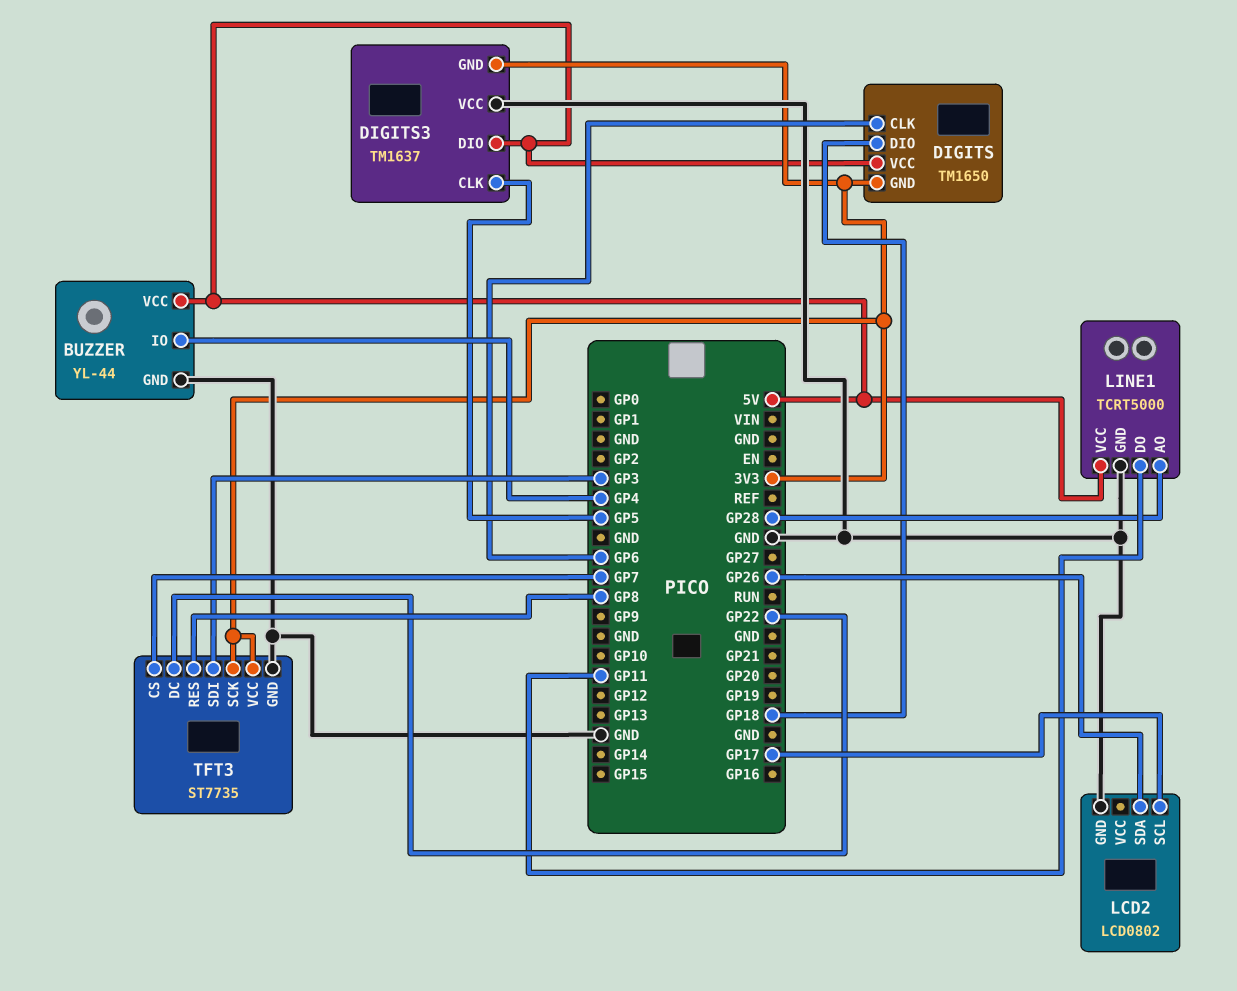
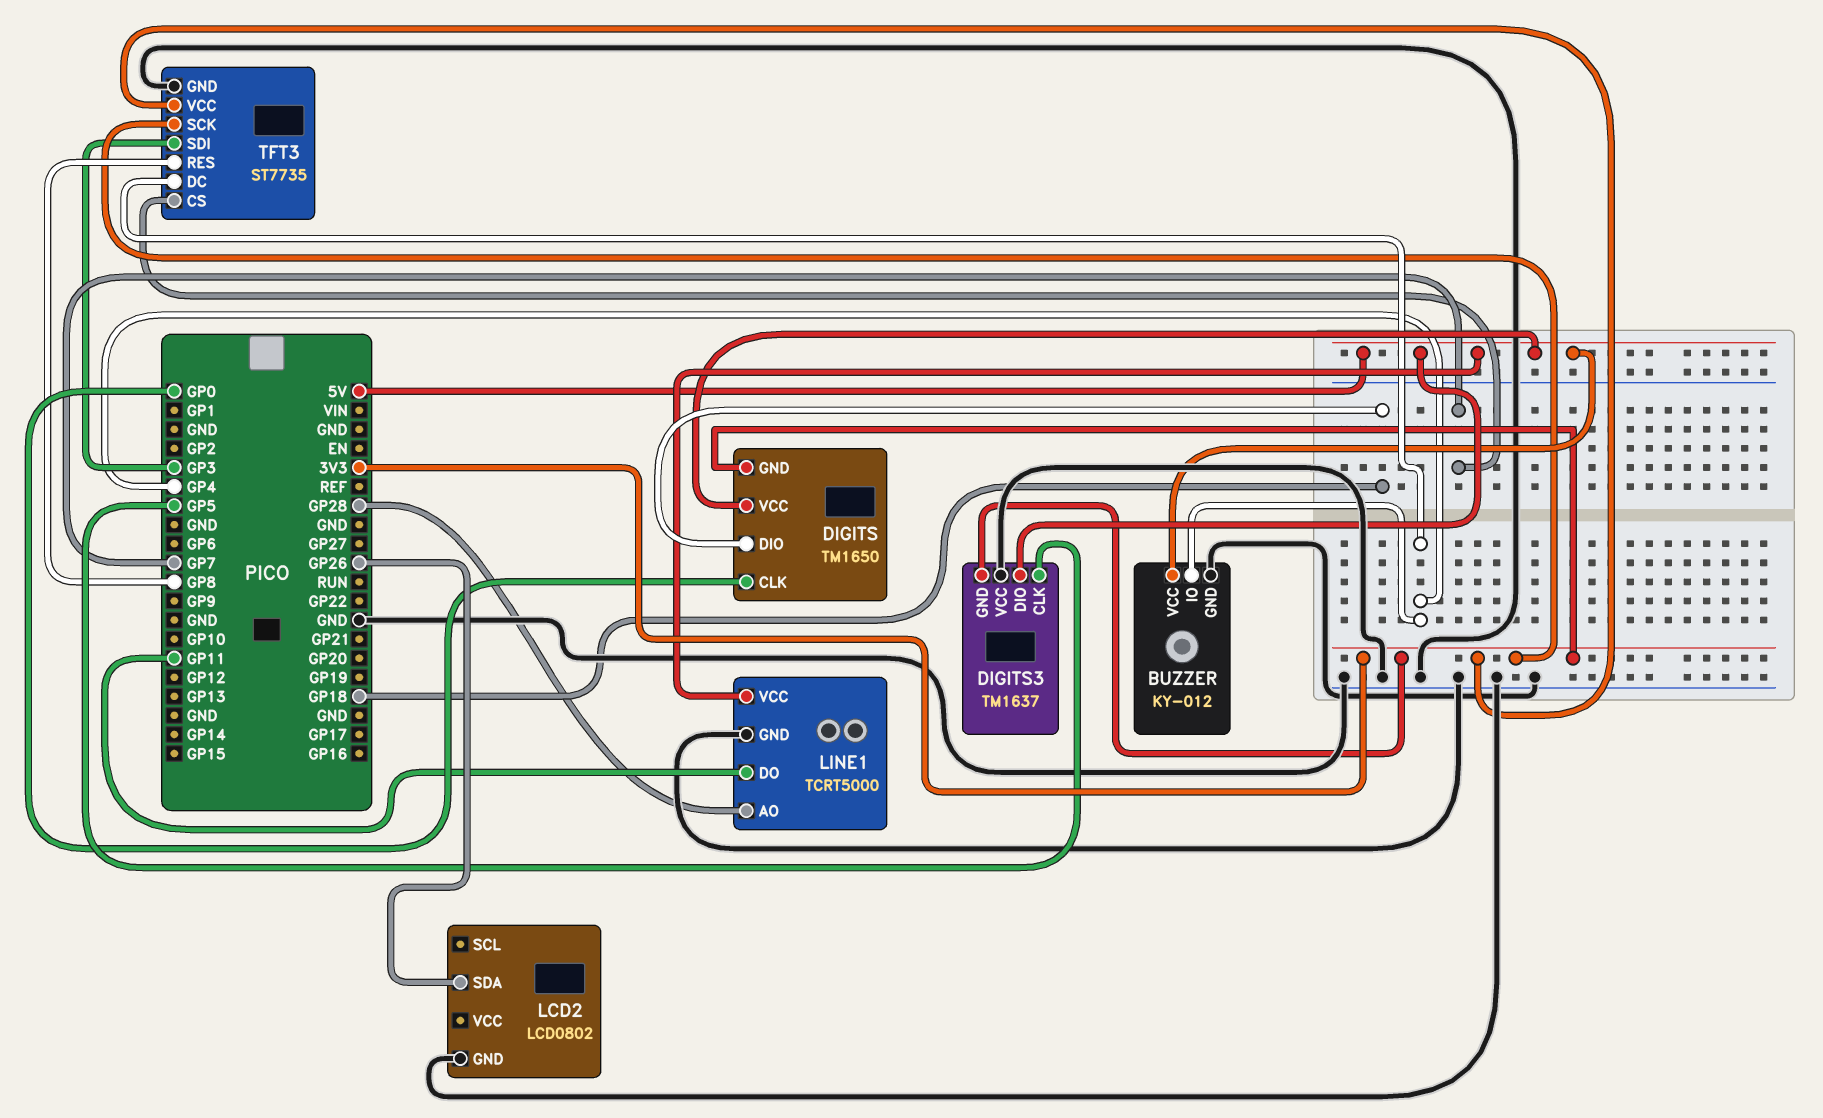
BUZZER: YL-44 -> KY-012
DIGITS pin CLK: GP6 -> GP0
LCD2 pin SCL: GP17 -> none
TFT3 pin DC: GP22 -> GP4

